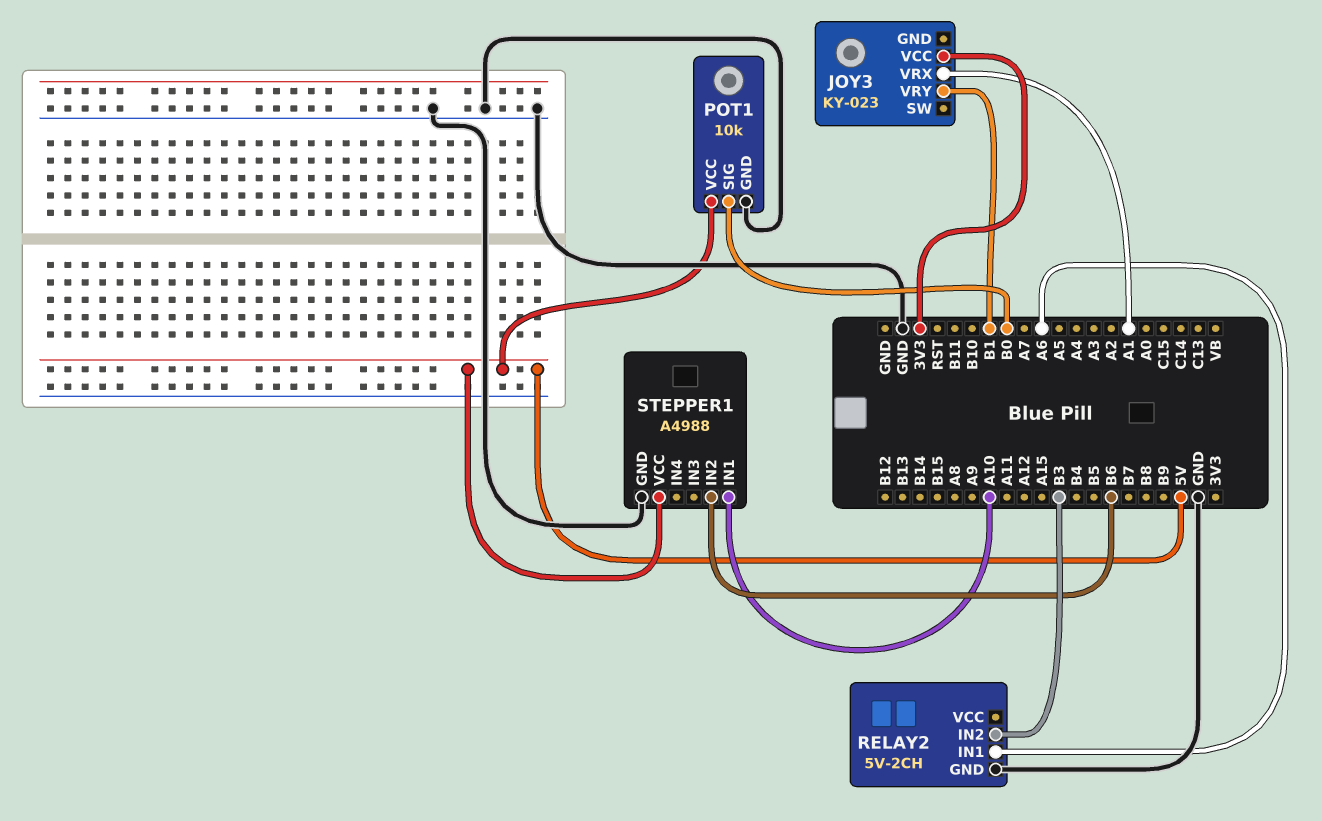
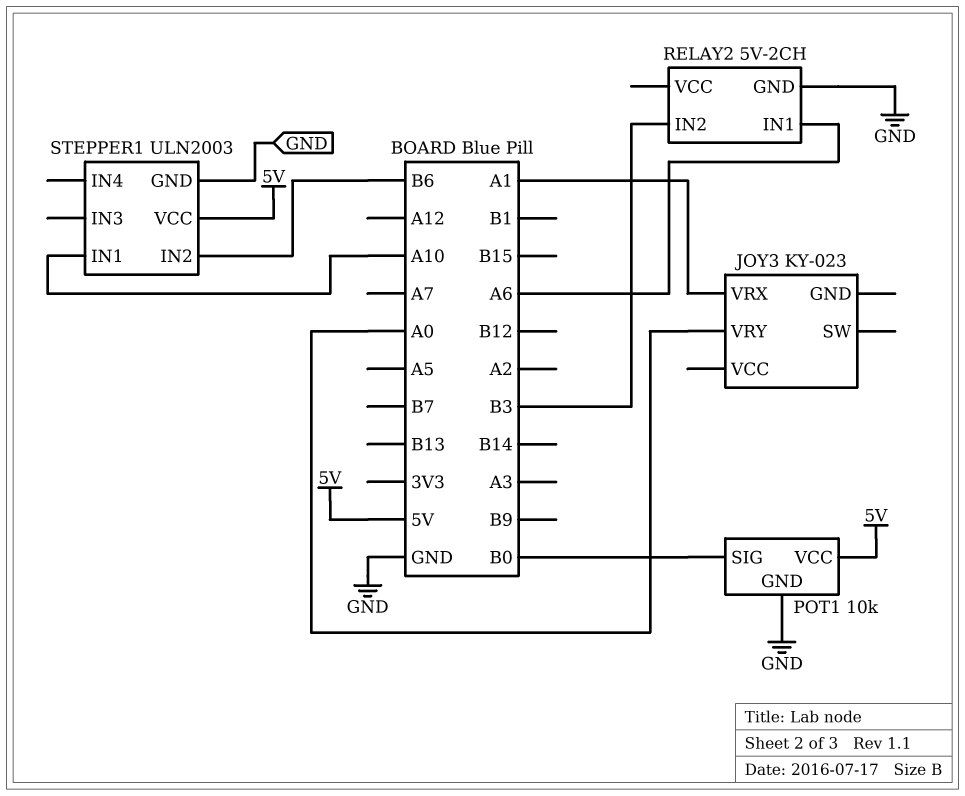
JOY3 pin VCC: 3V3 -> none
JOY3 pin VRY: B1 -> A0
STEPPER1: A4988 -> ULN2003

